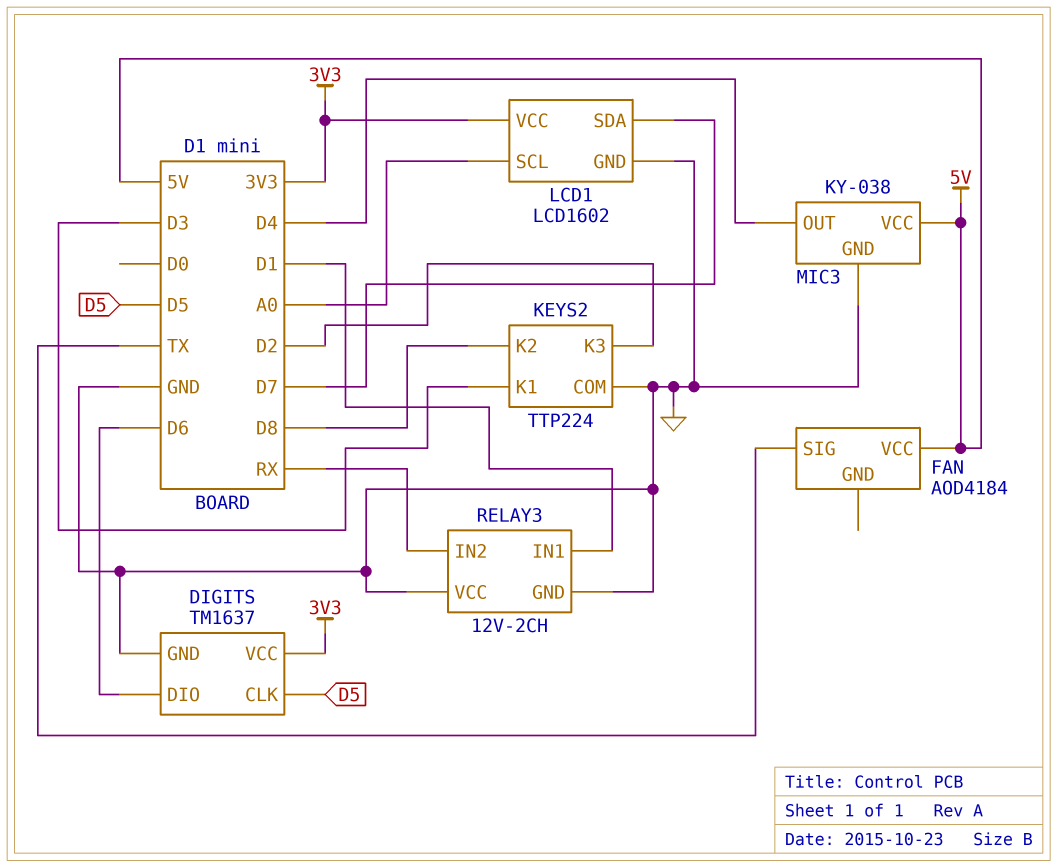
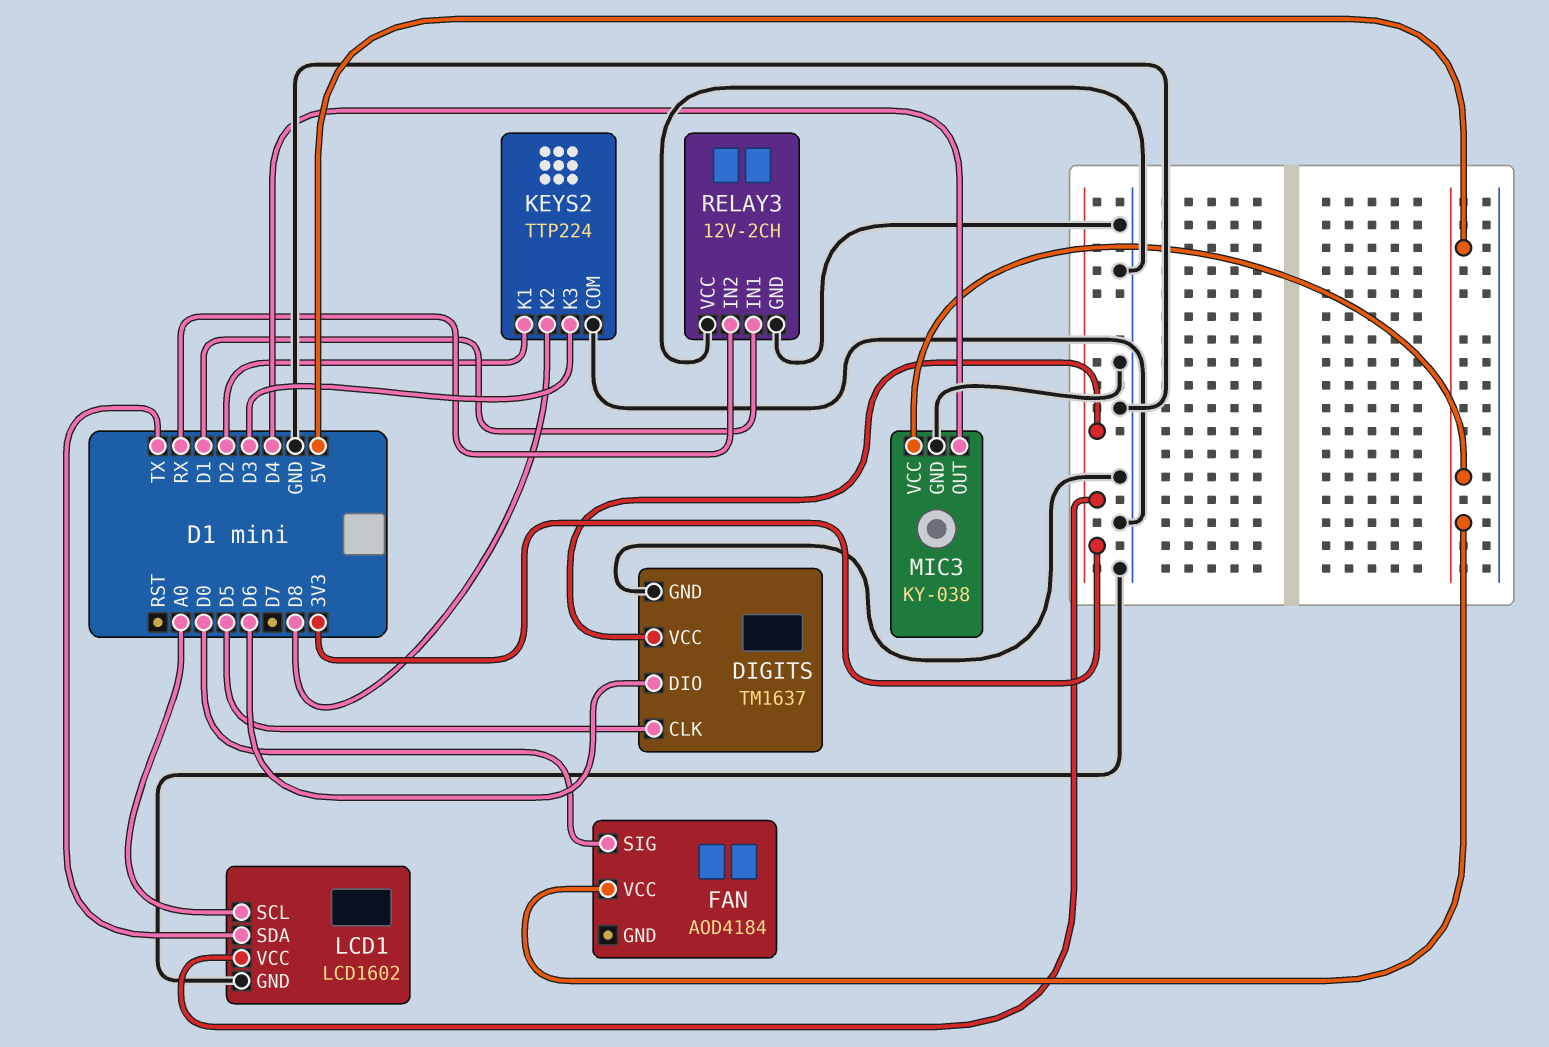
FAN pin SIG: TX -> D0
KEYS2 pin K1: D3 -> D2
KEYS2 pin K3: D2 -> D3
LCD1 pin SDA: D7 -> TX

